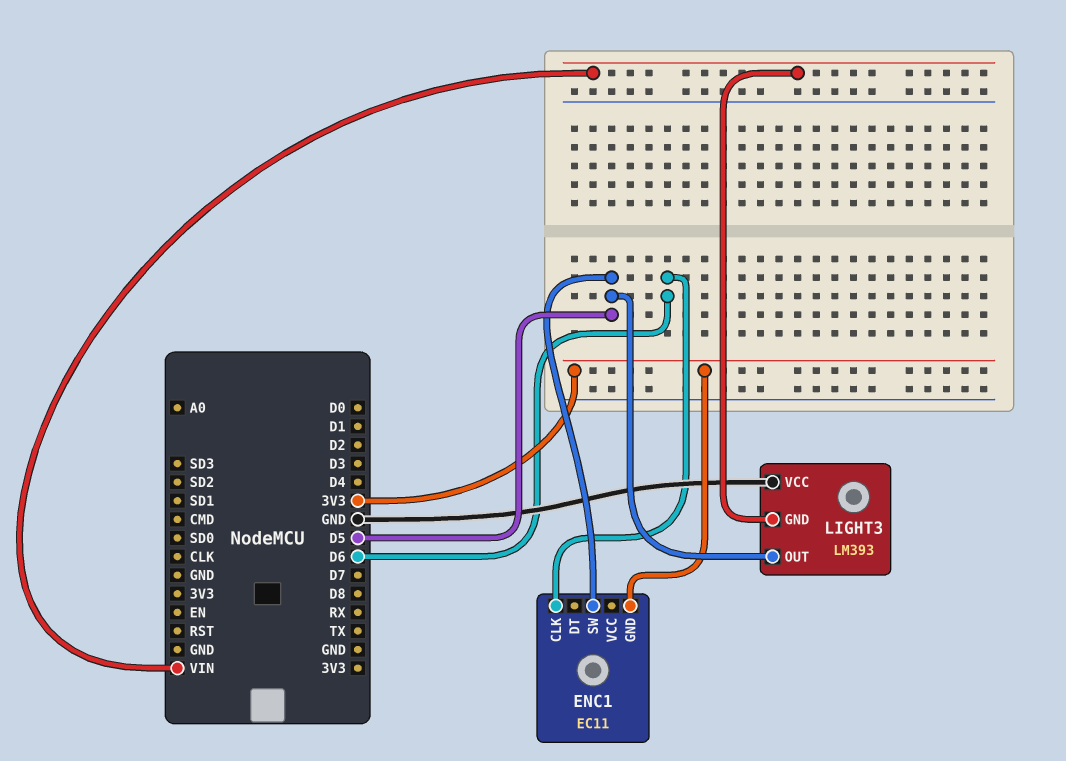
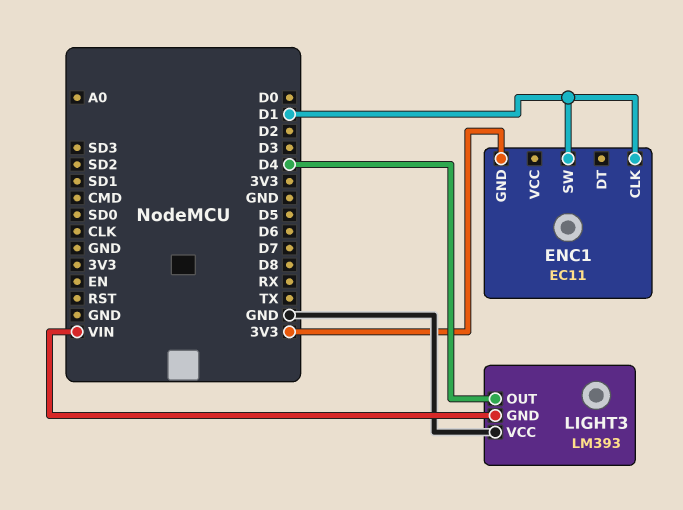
ENC1 pin CLK: D6 -> D1
ENC1 pin SW: D5 -> D1
LIGHT3 pin OUT: D5 -> D4

